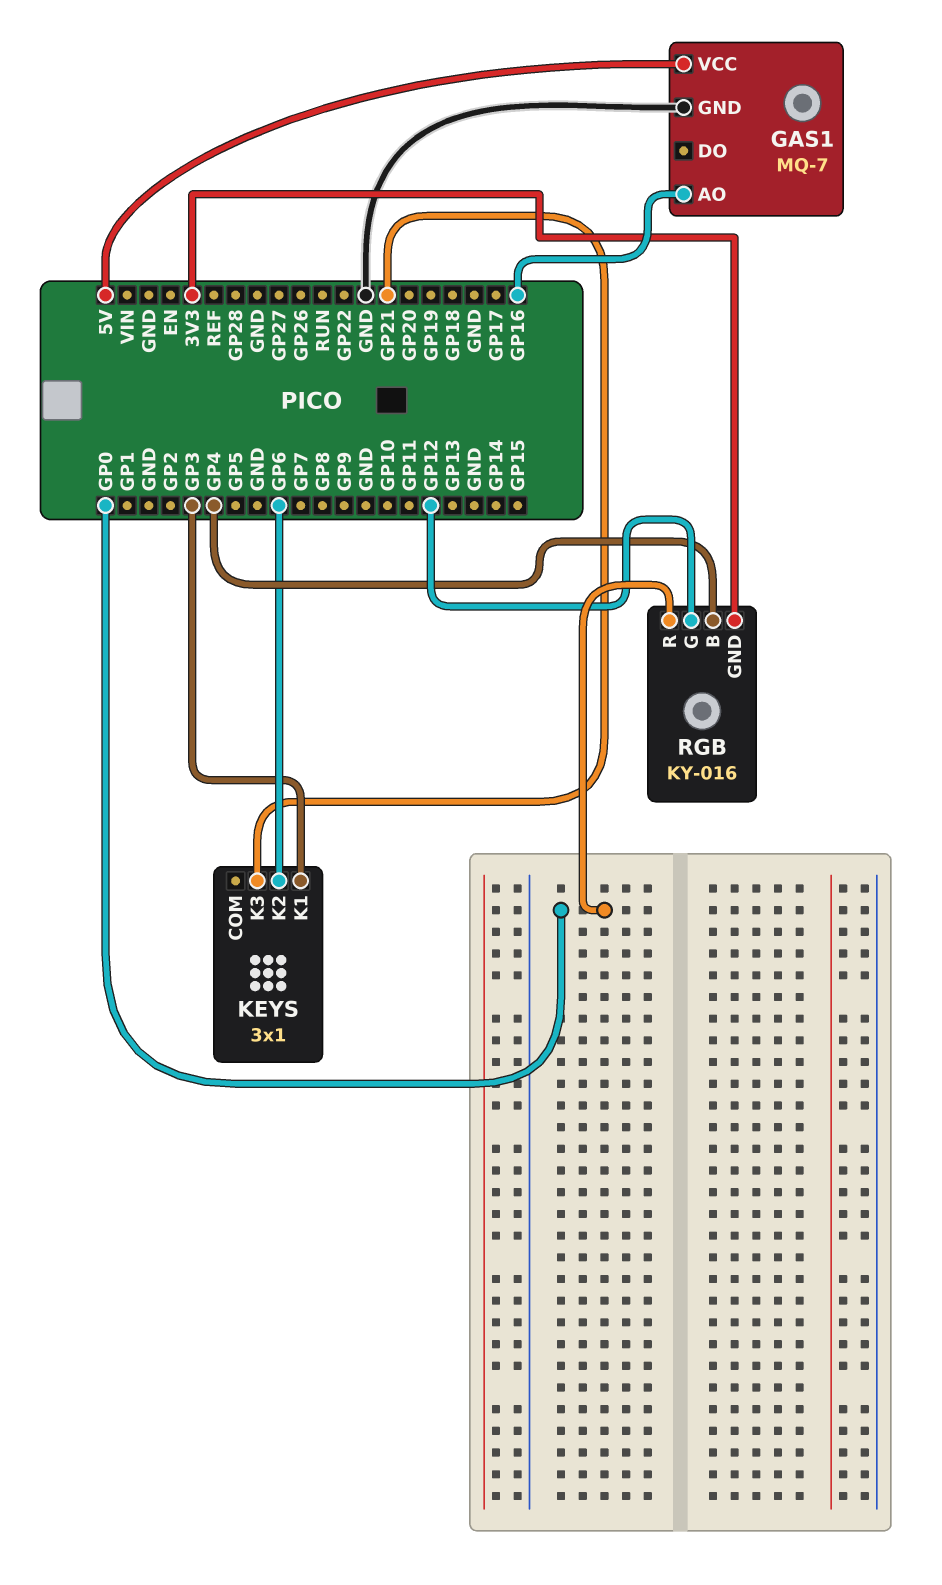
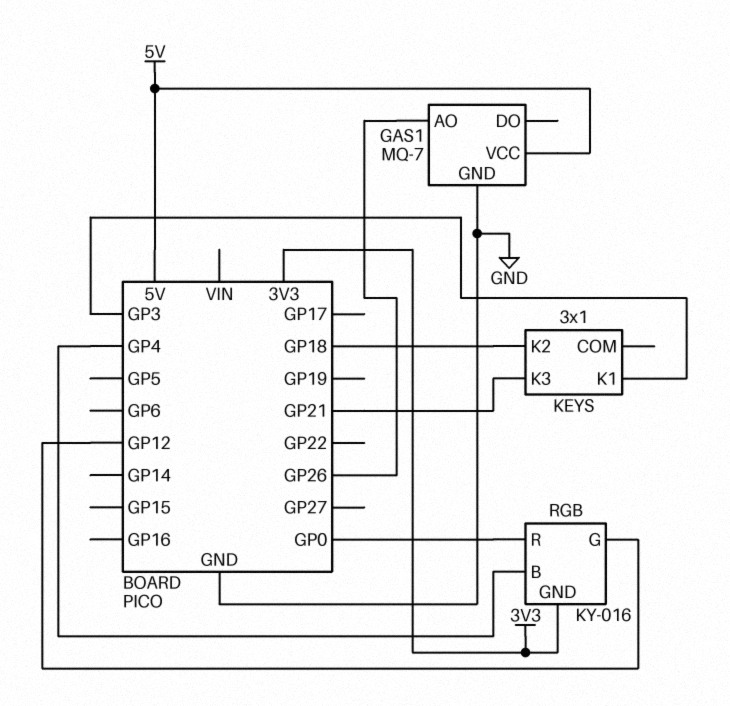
GAS1 pin AO: GP16 -> GP26
KEYS pin K2: GP6 -> GP18

